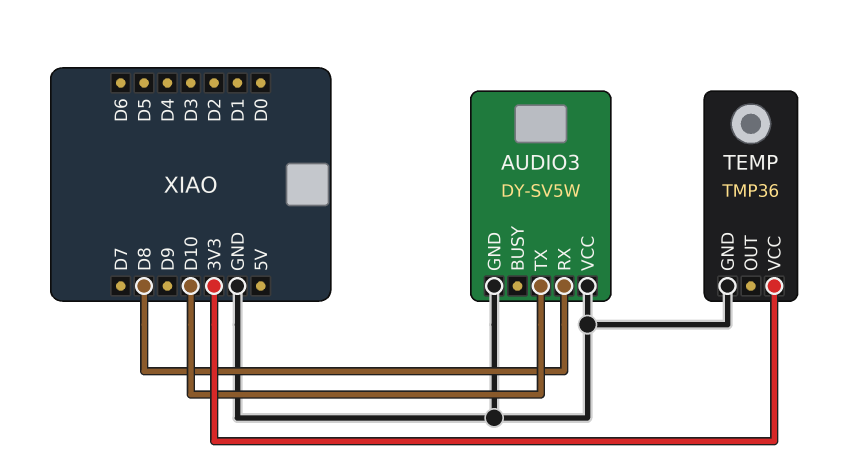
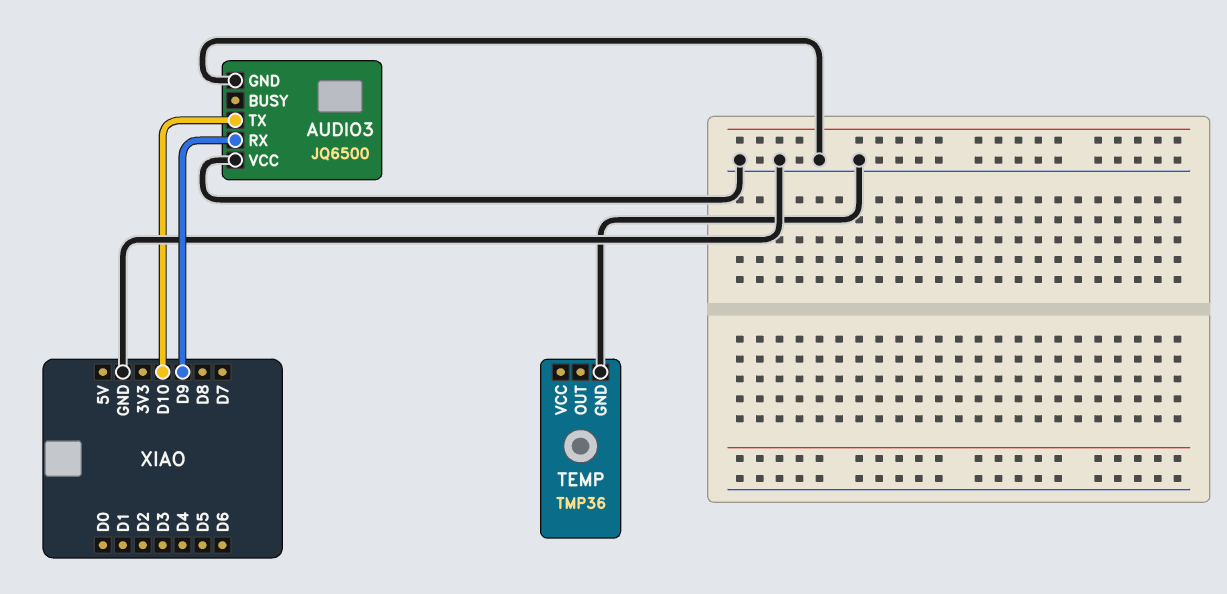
AUDIO3: DY-SV5W -> JQ6500
AUDIO3 pin RX: D8 -> D9
TEMP pin VCC: 3V3 -> none

